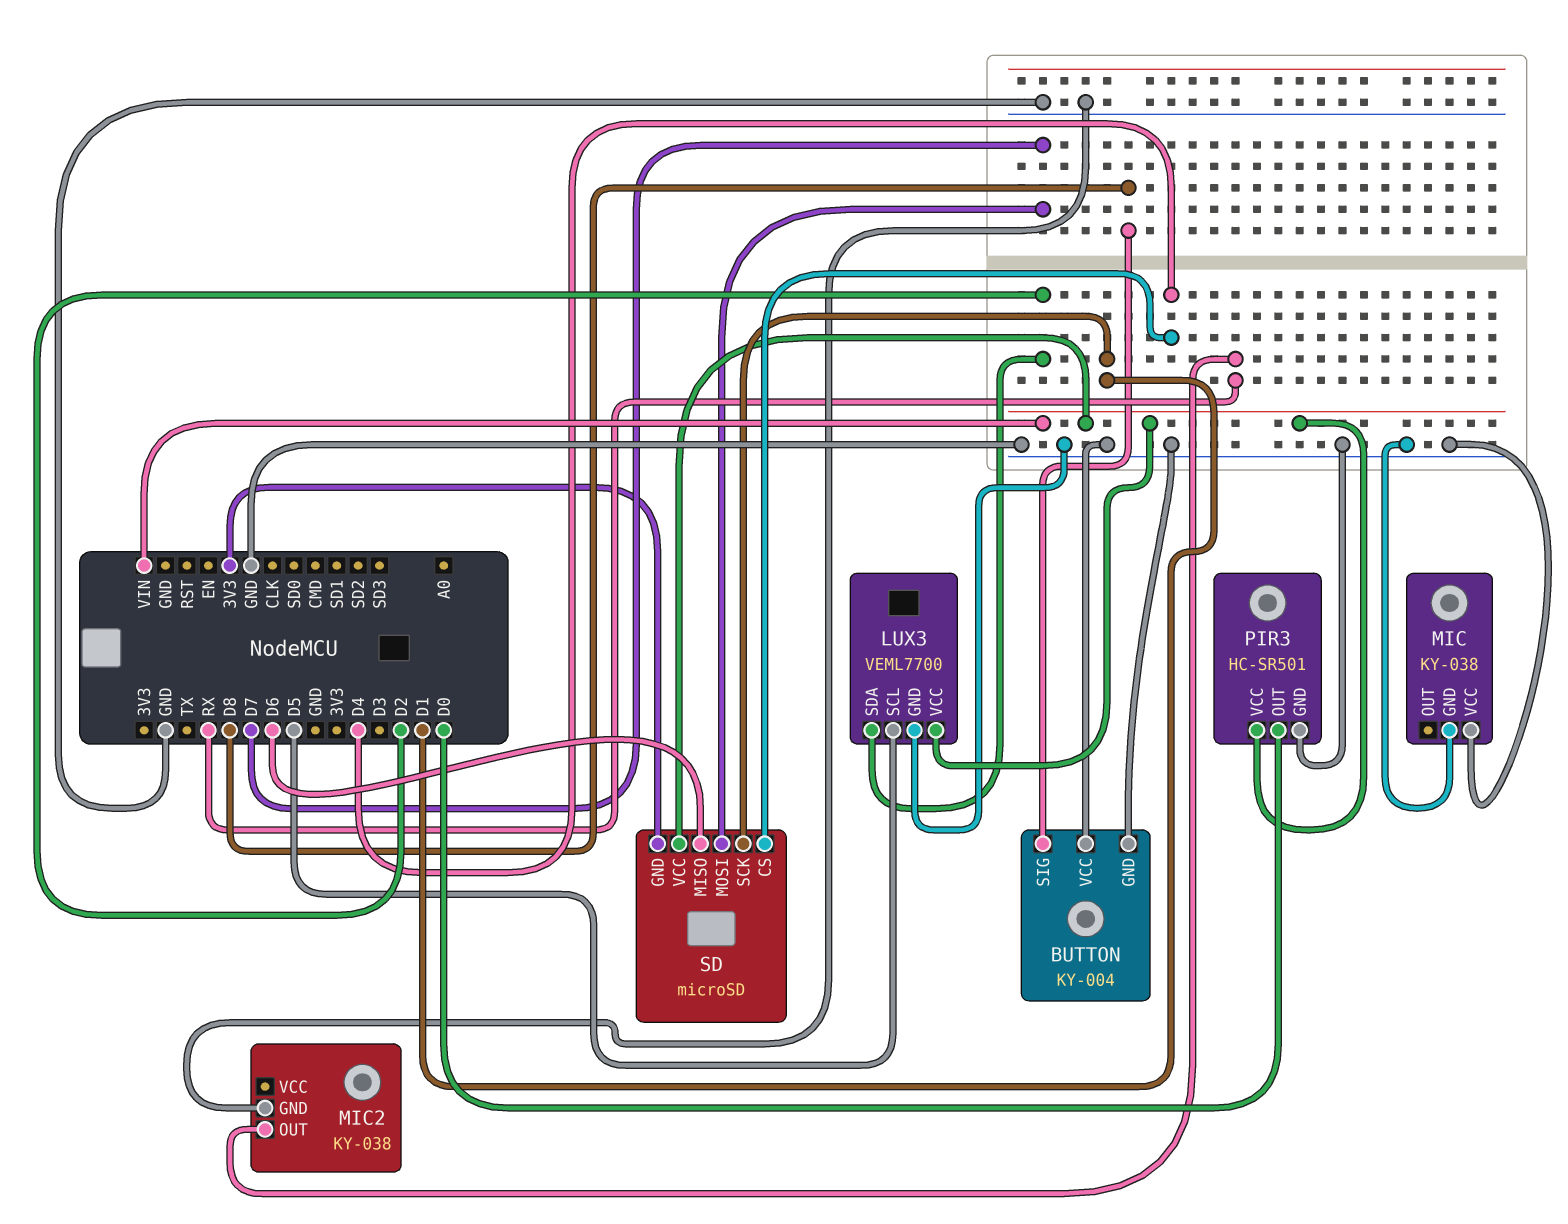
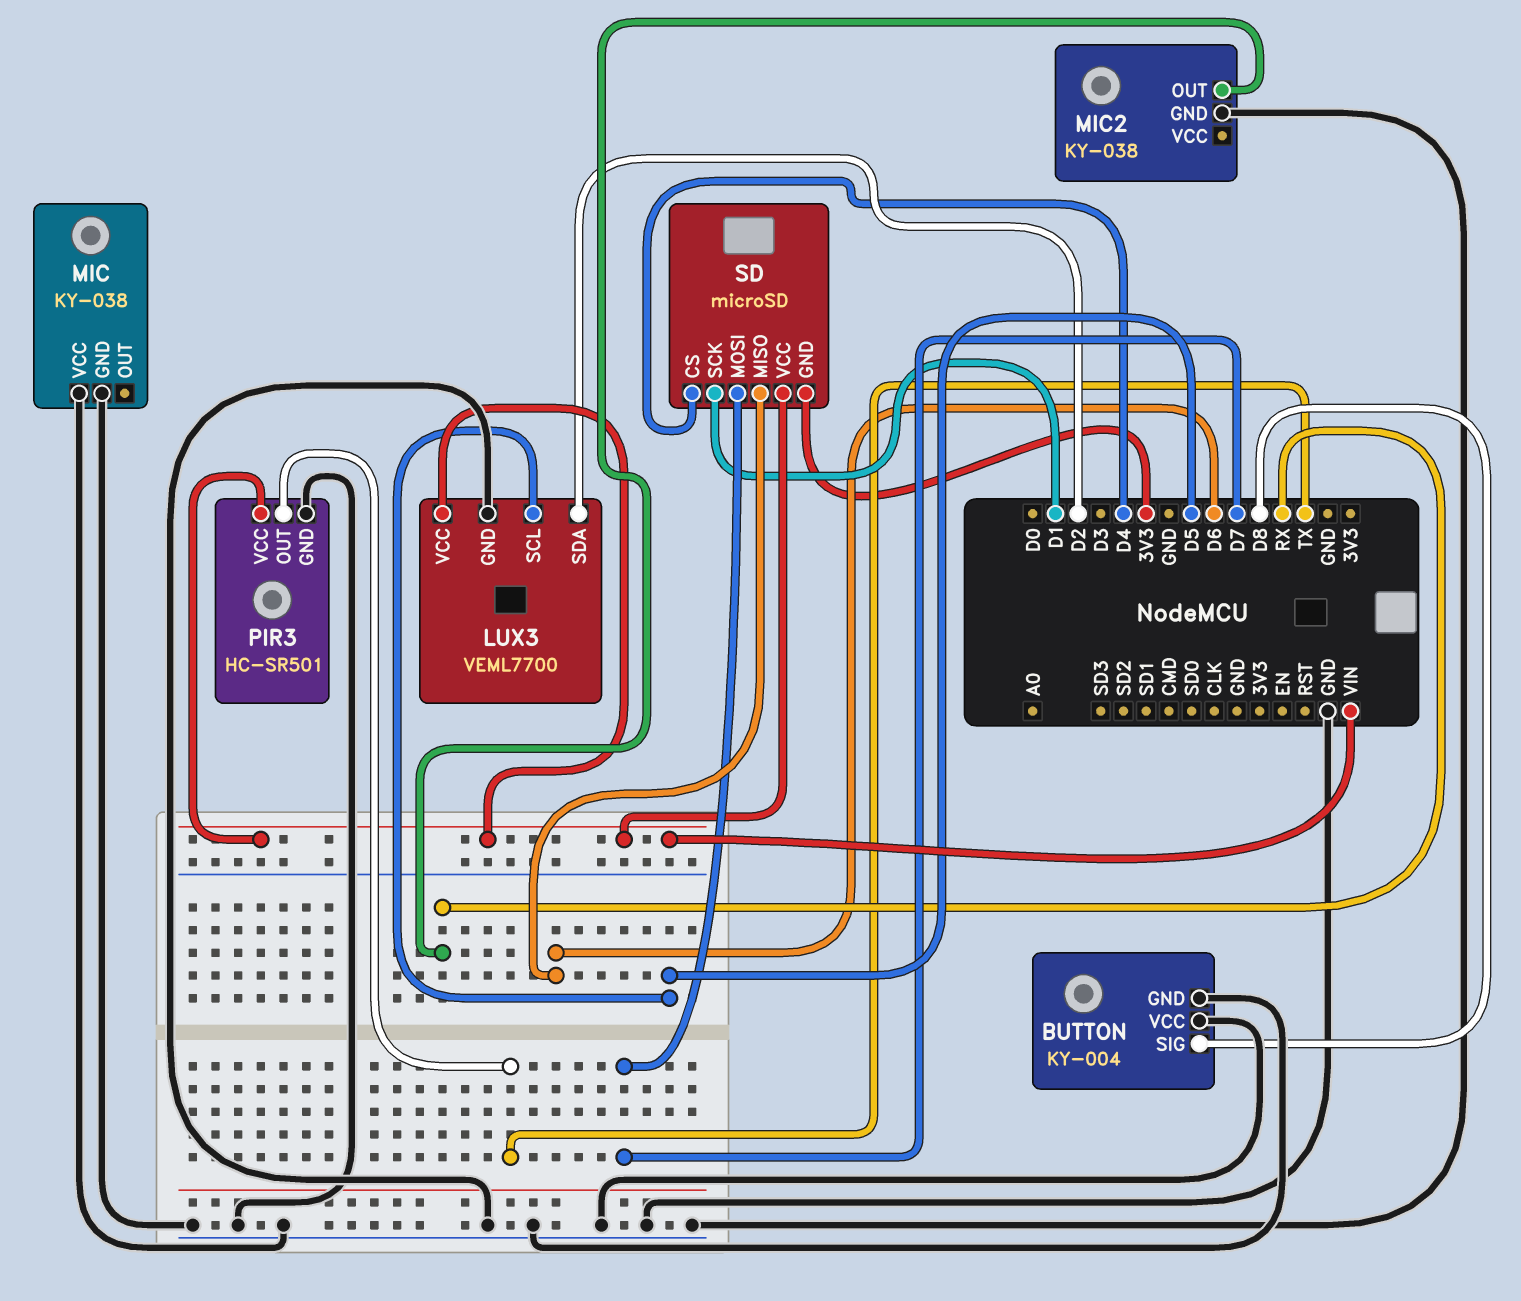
PIR3 pin OUT: D0 -> TX

